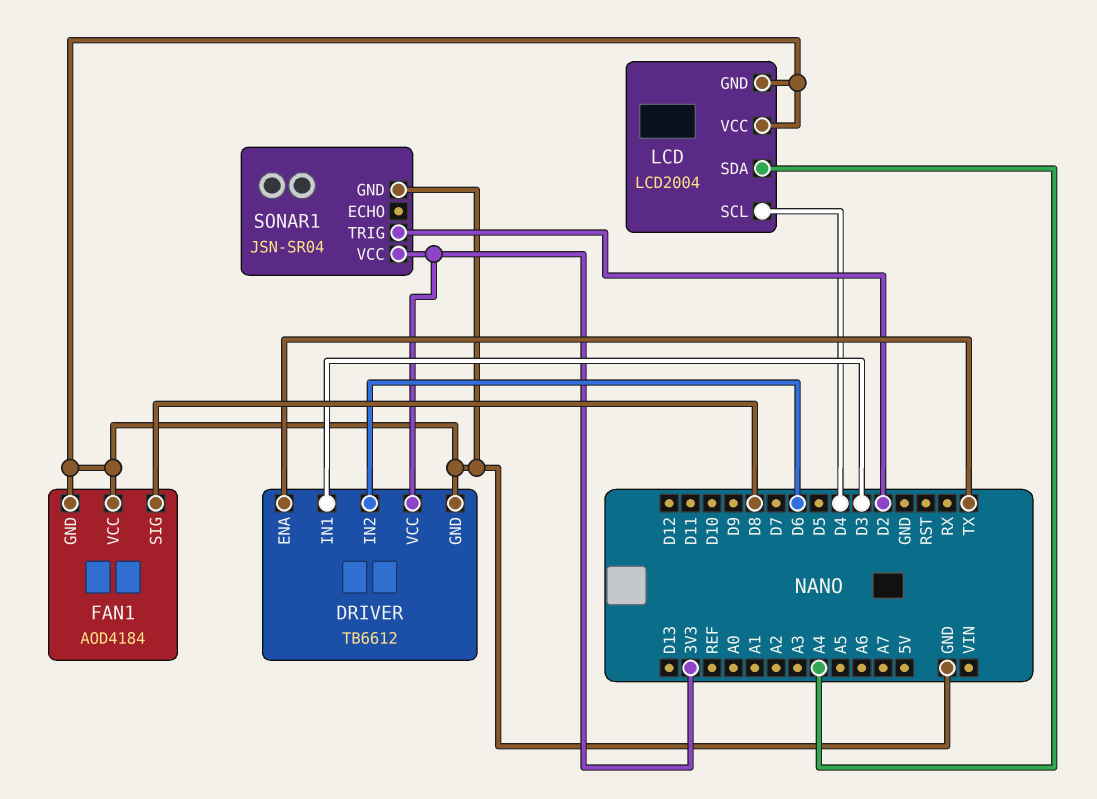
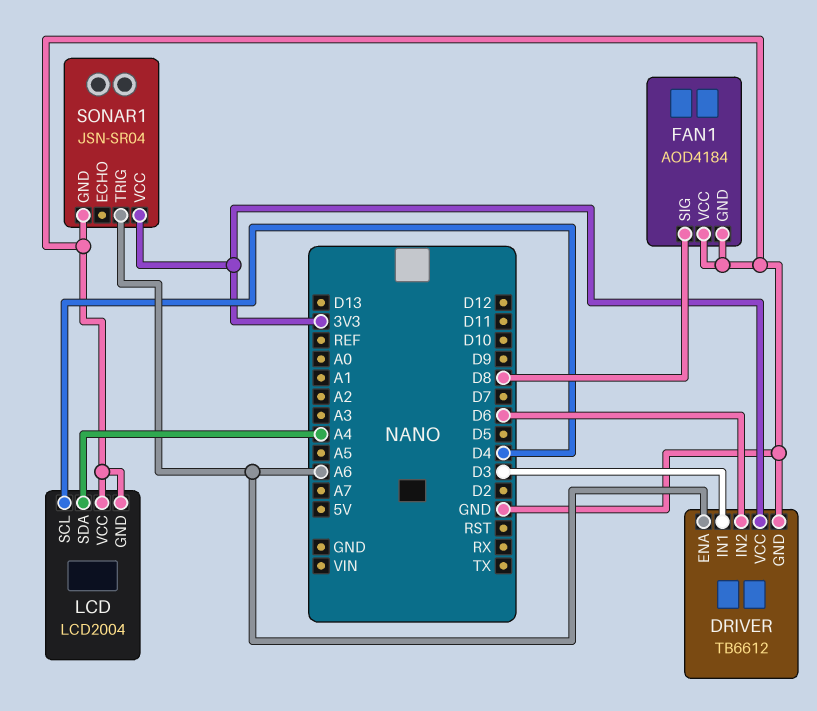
DRIVER pin ENA: TX -> A6
SONAR1 pin TRIG: D2 -> A6

